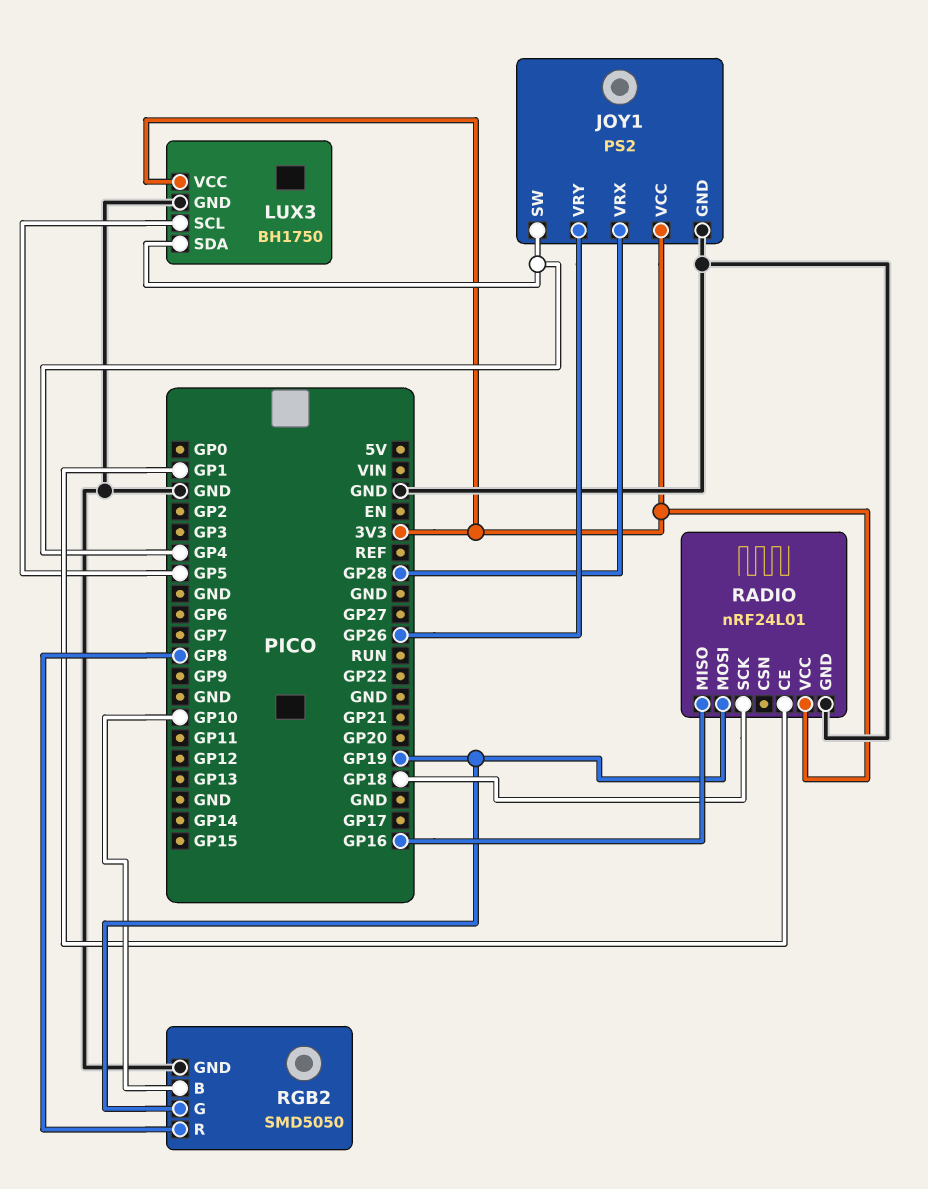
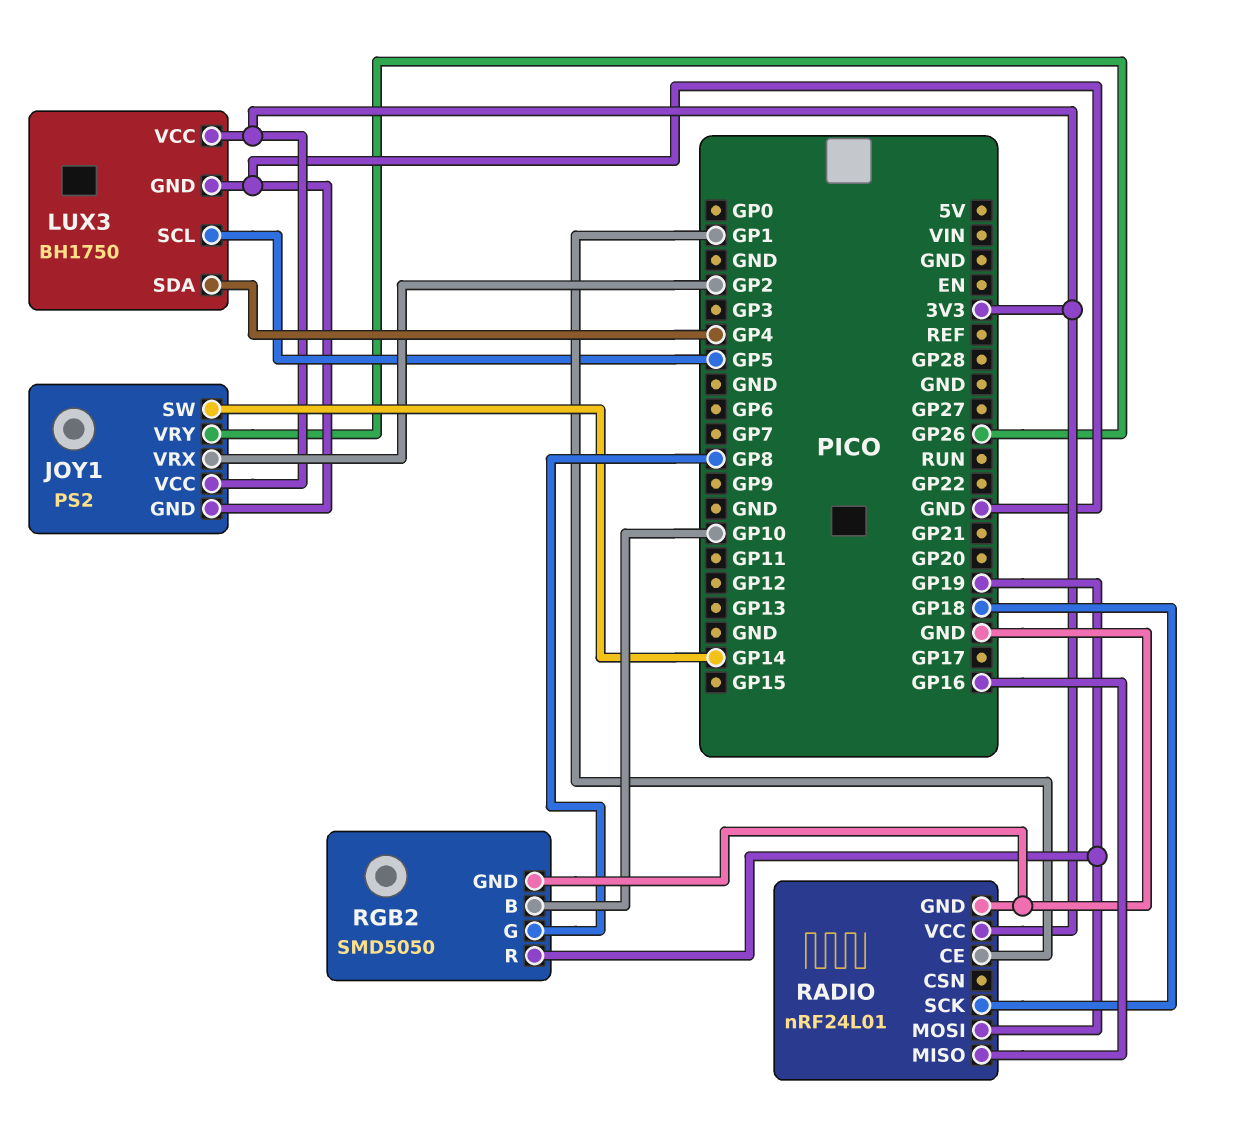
JOY1 pin SW: GP4 -> GP14
JOY1 pin VRX: GP28 -> GP2
RGB2 pin G: GP19 -> GP8
RGB2 pin R: GP8 -> GP19

